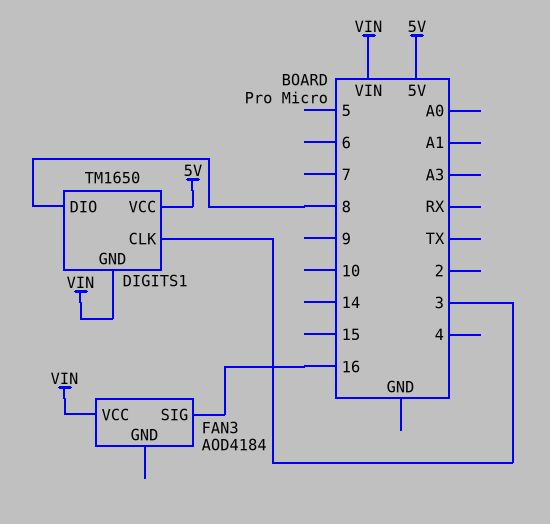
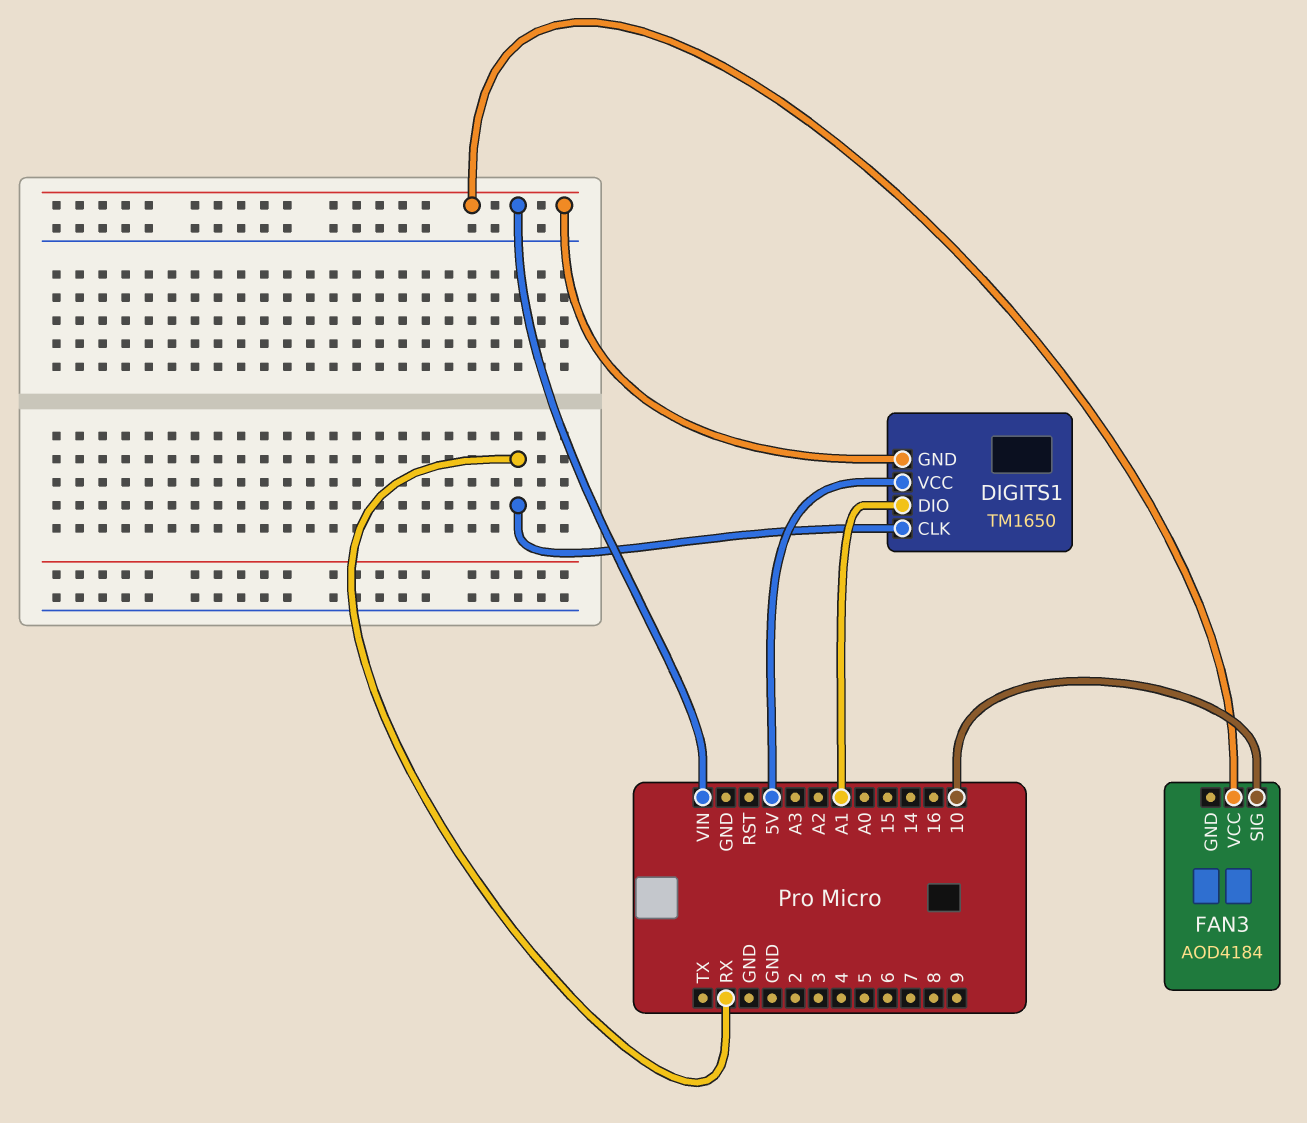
DIGITS1 pin CLK: 3 -> RX
DIGITS1 pin DIO: 8 -> A1
FAN3 pin SIG: 16 -> 10

